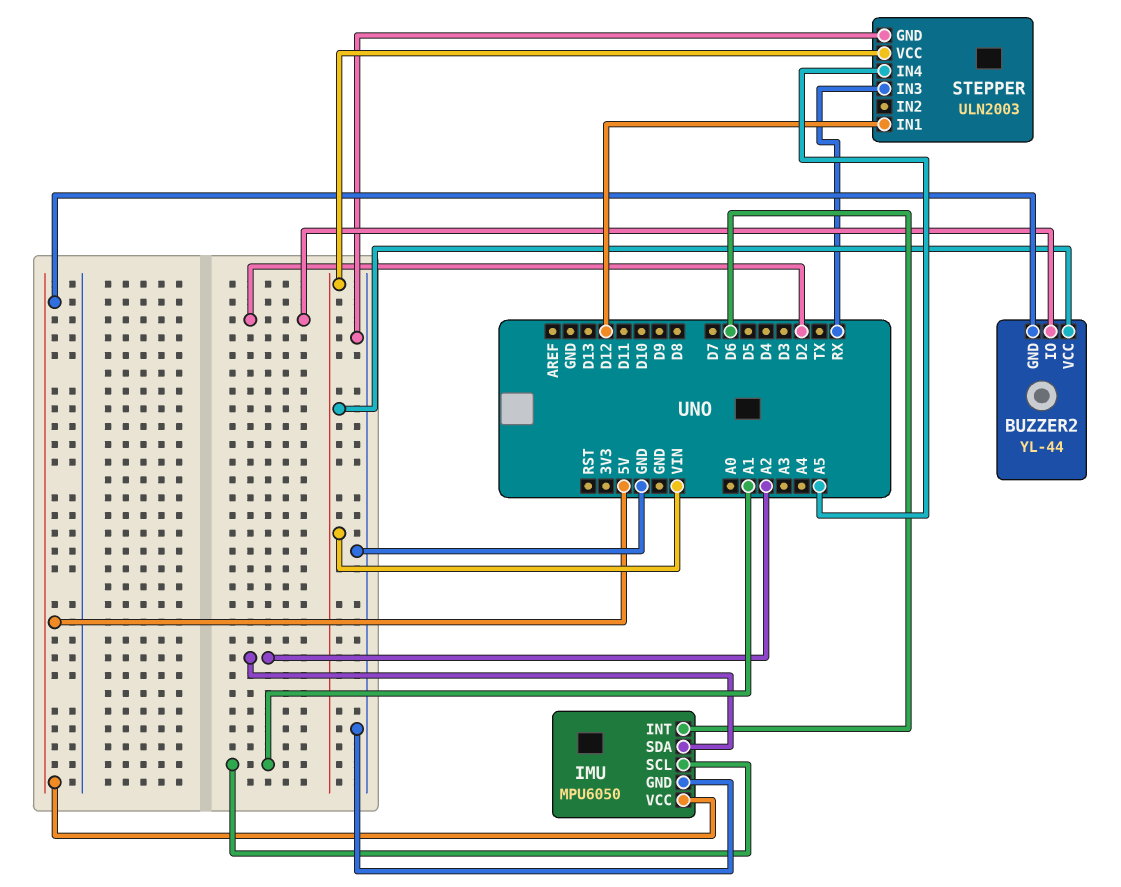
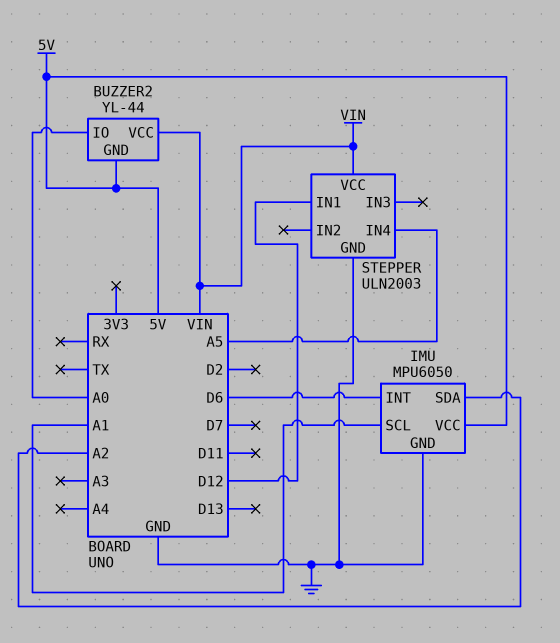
BUZZER2 pin IO: D2 -> A0
STEPPER pin IN3: RX -> none

